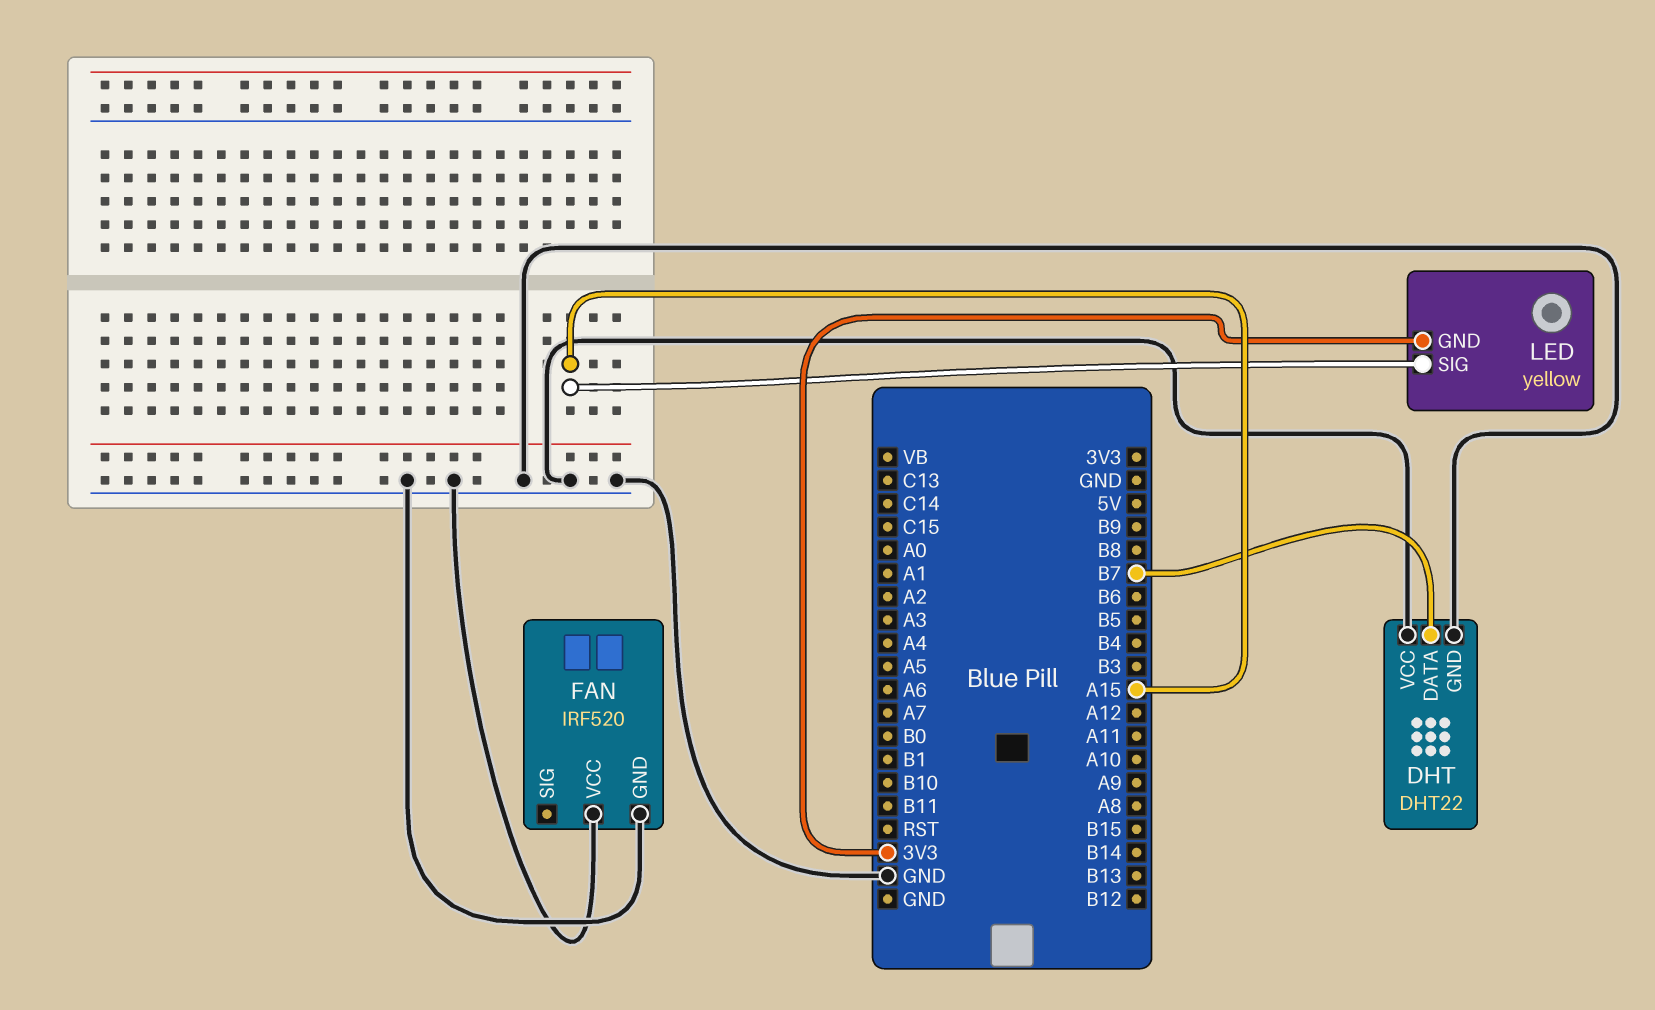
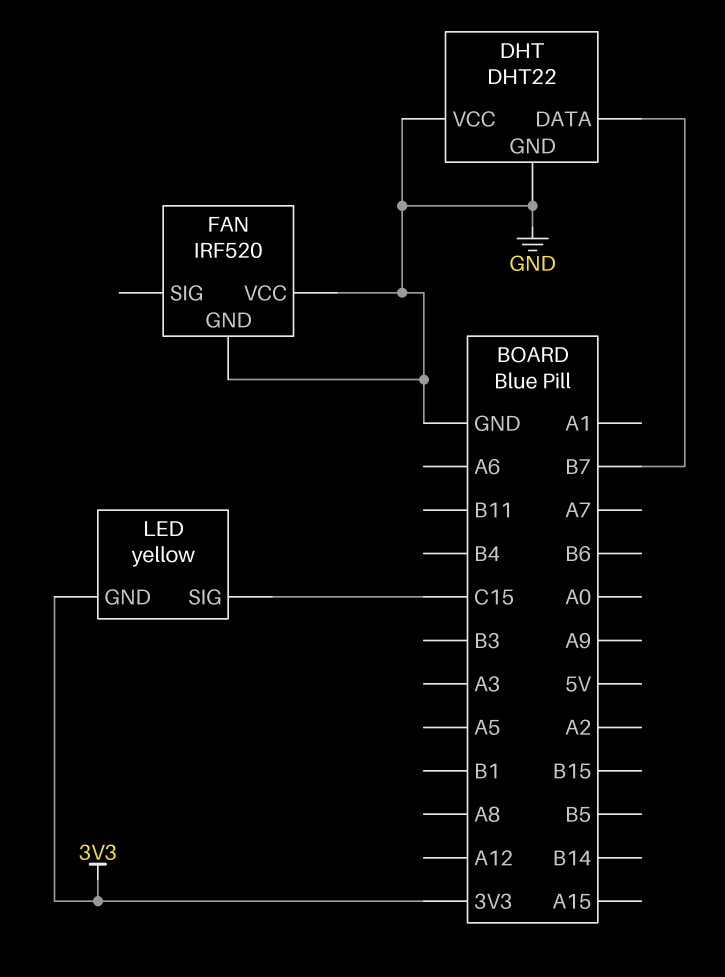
LED pin SIG: A15 -> C15

